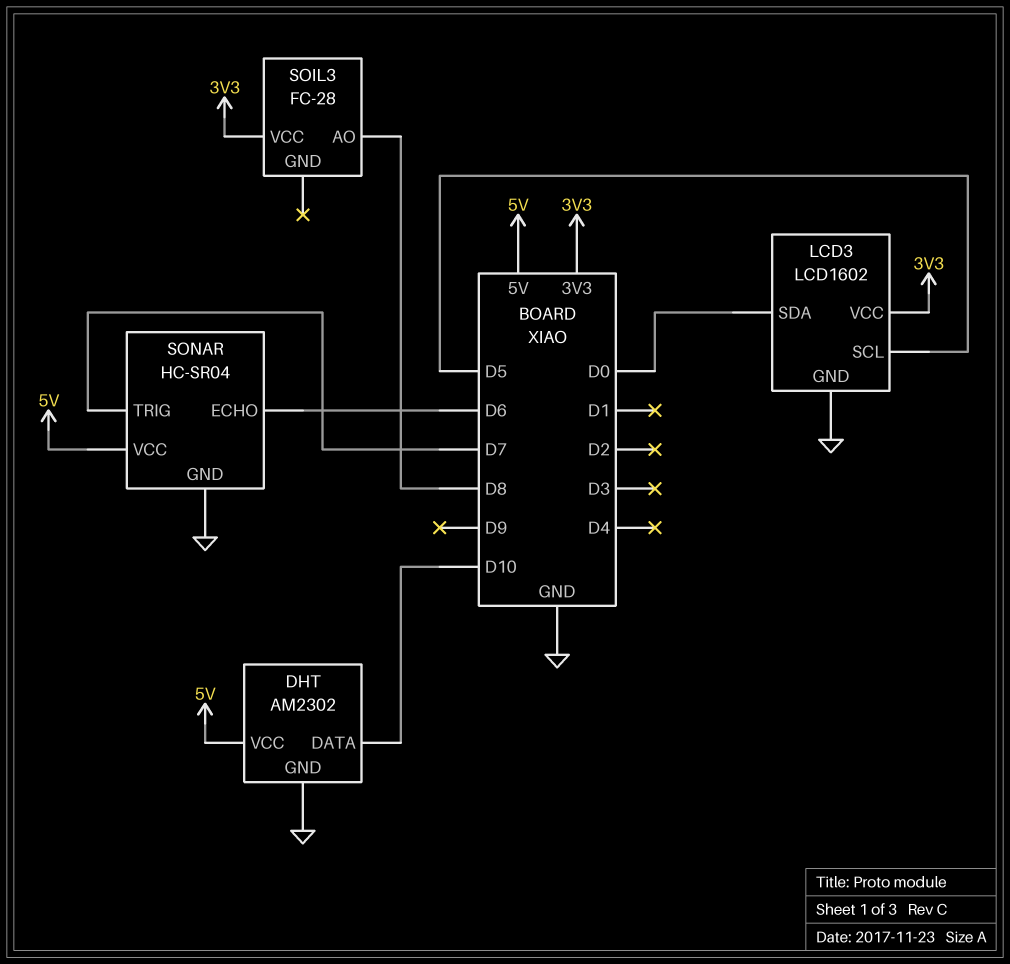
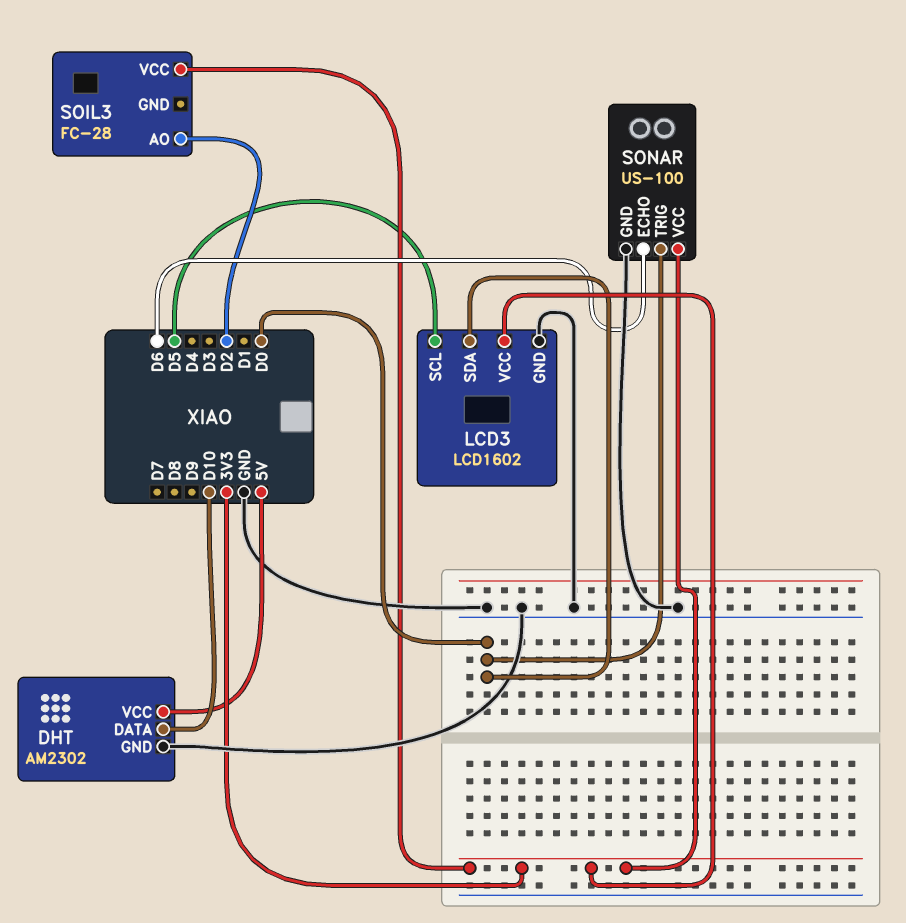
SOIL3 pin AO: D8 -> D2
SONAR: HC-SR04 -> US-100
SONAR pin TRIG: D7 -> D0
SONAR pin VCC: 5V -> 3V3

